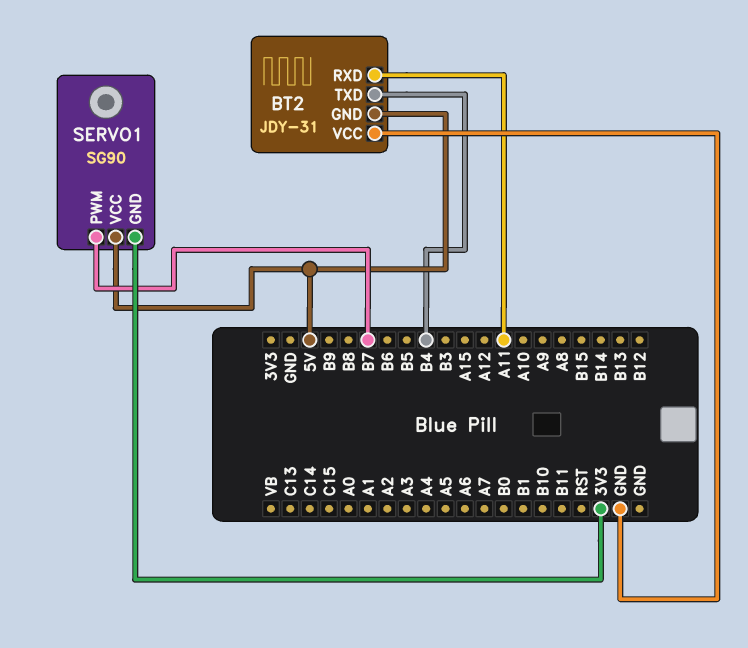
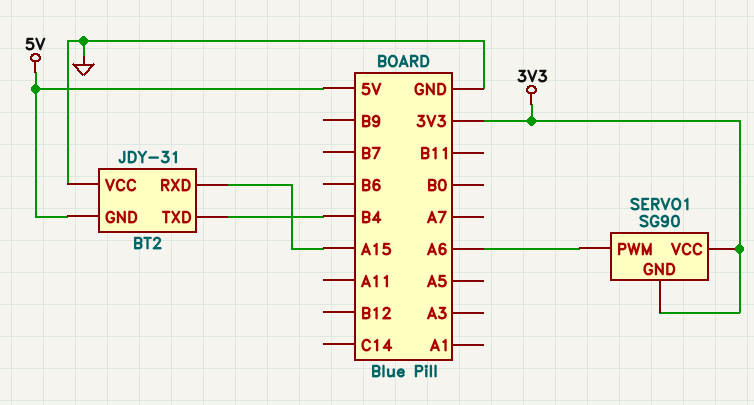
BT2 pin RXD: A11 -> A15
SERVO1 pin PWM: B7 -> A6
SERVO1 pin VCC: 5V -> 3V3

